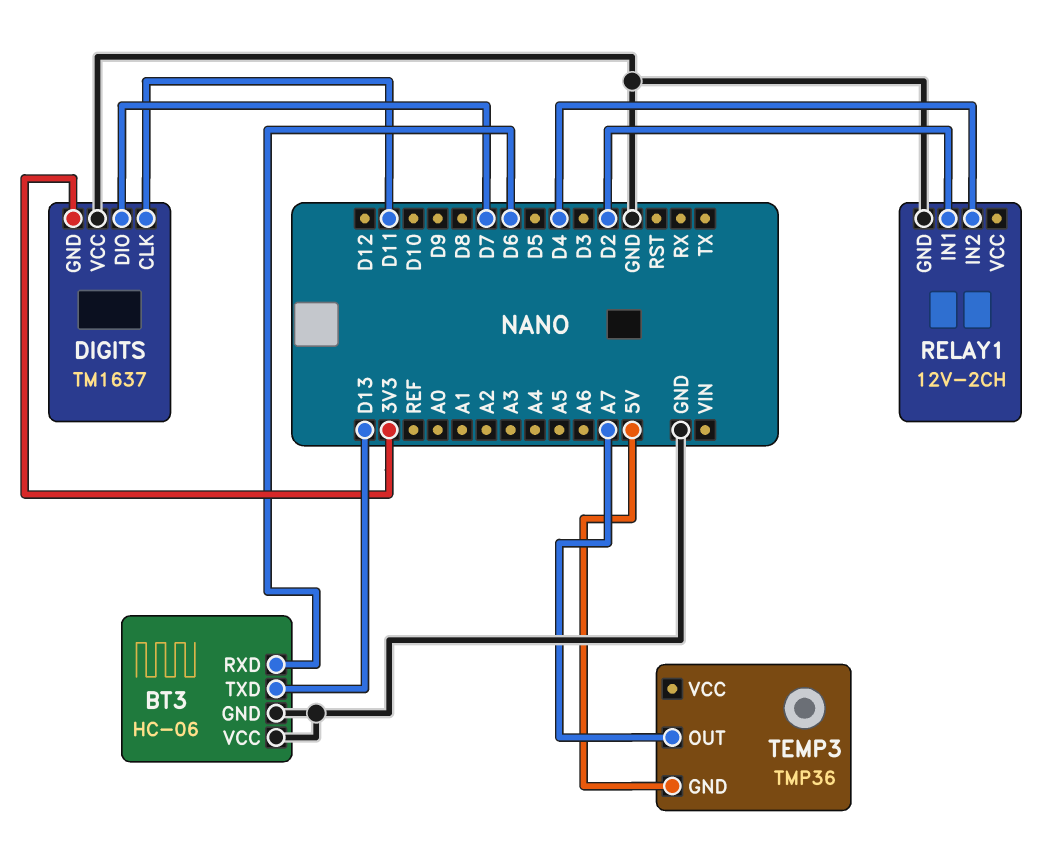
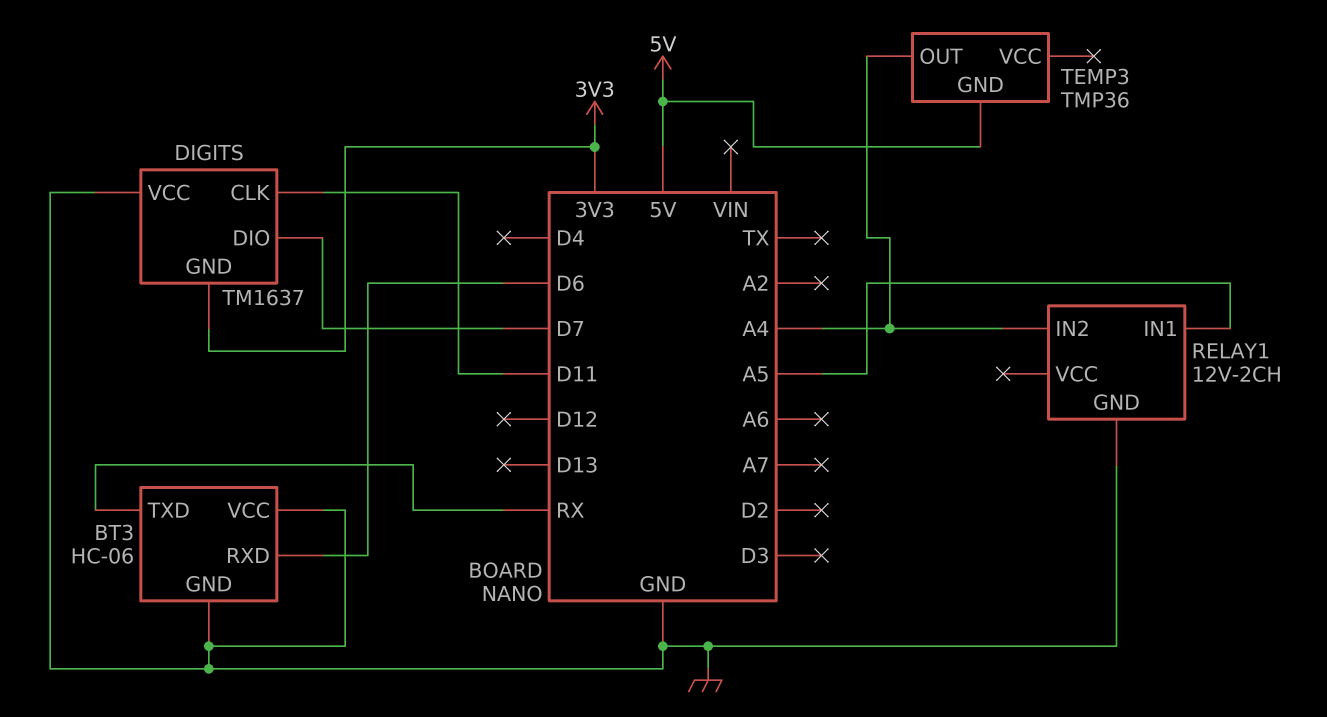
BT3 pin TXD: D13 -> RX
RELAY1 pin IN1: D2 -> A5
RELAY1 pin IN2: D4 -> A4
TEMP3 pin OUT: A7 -> A4

